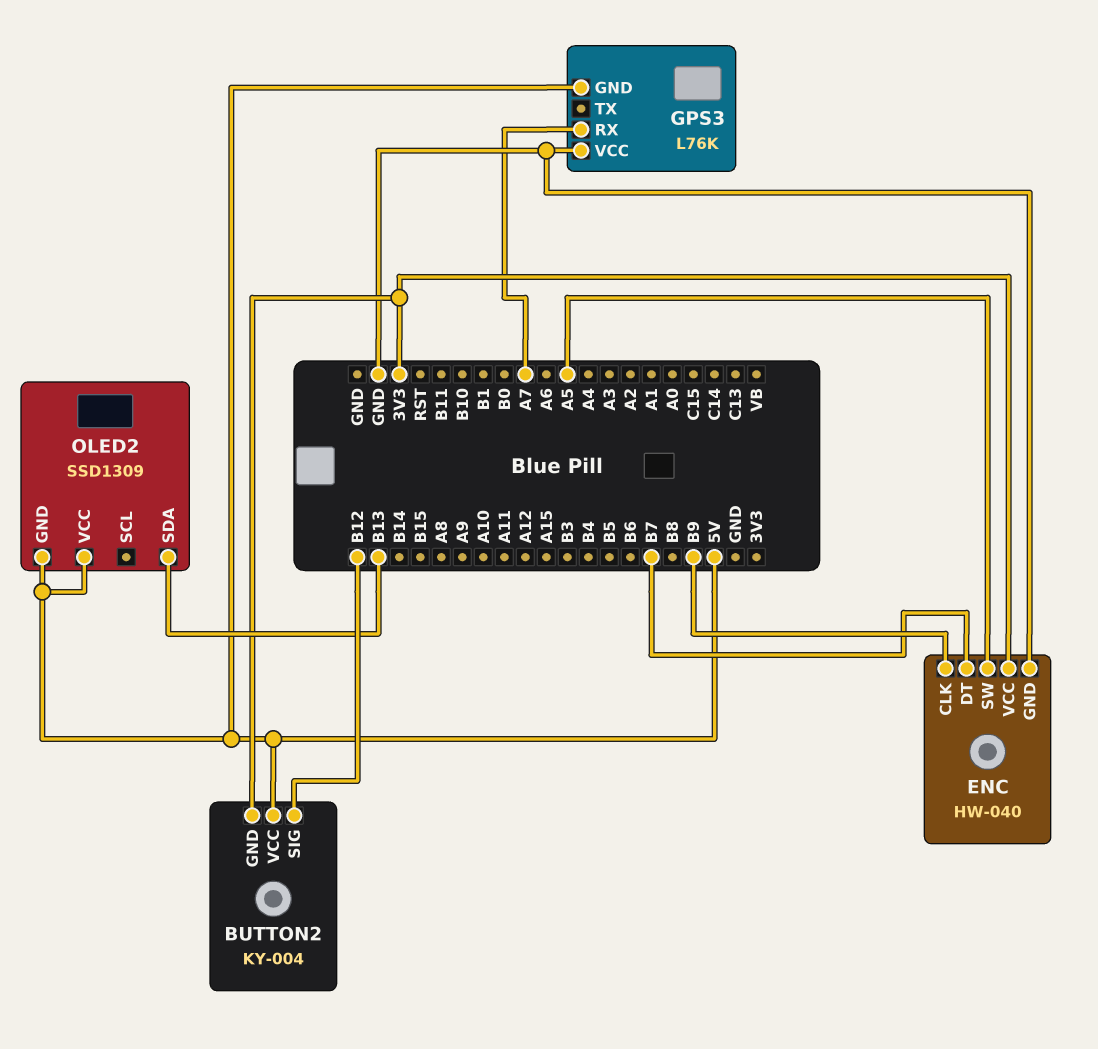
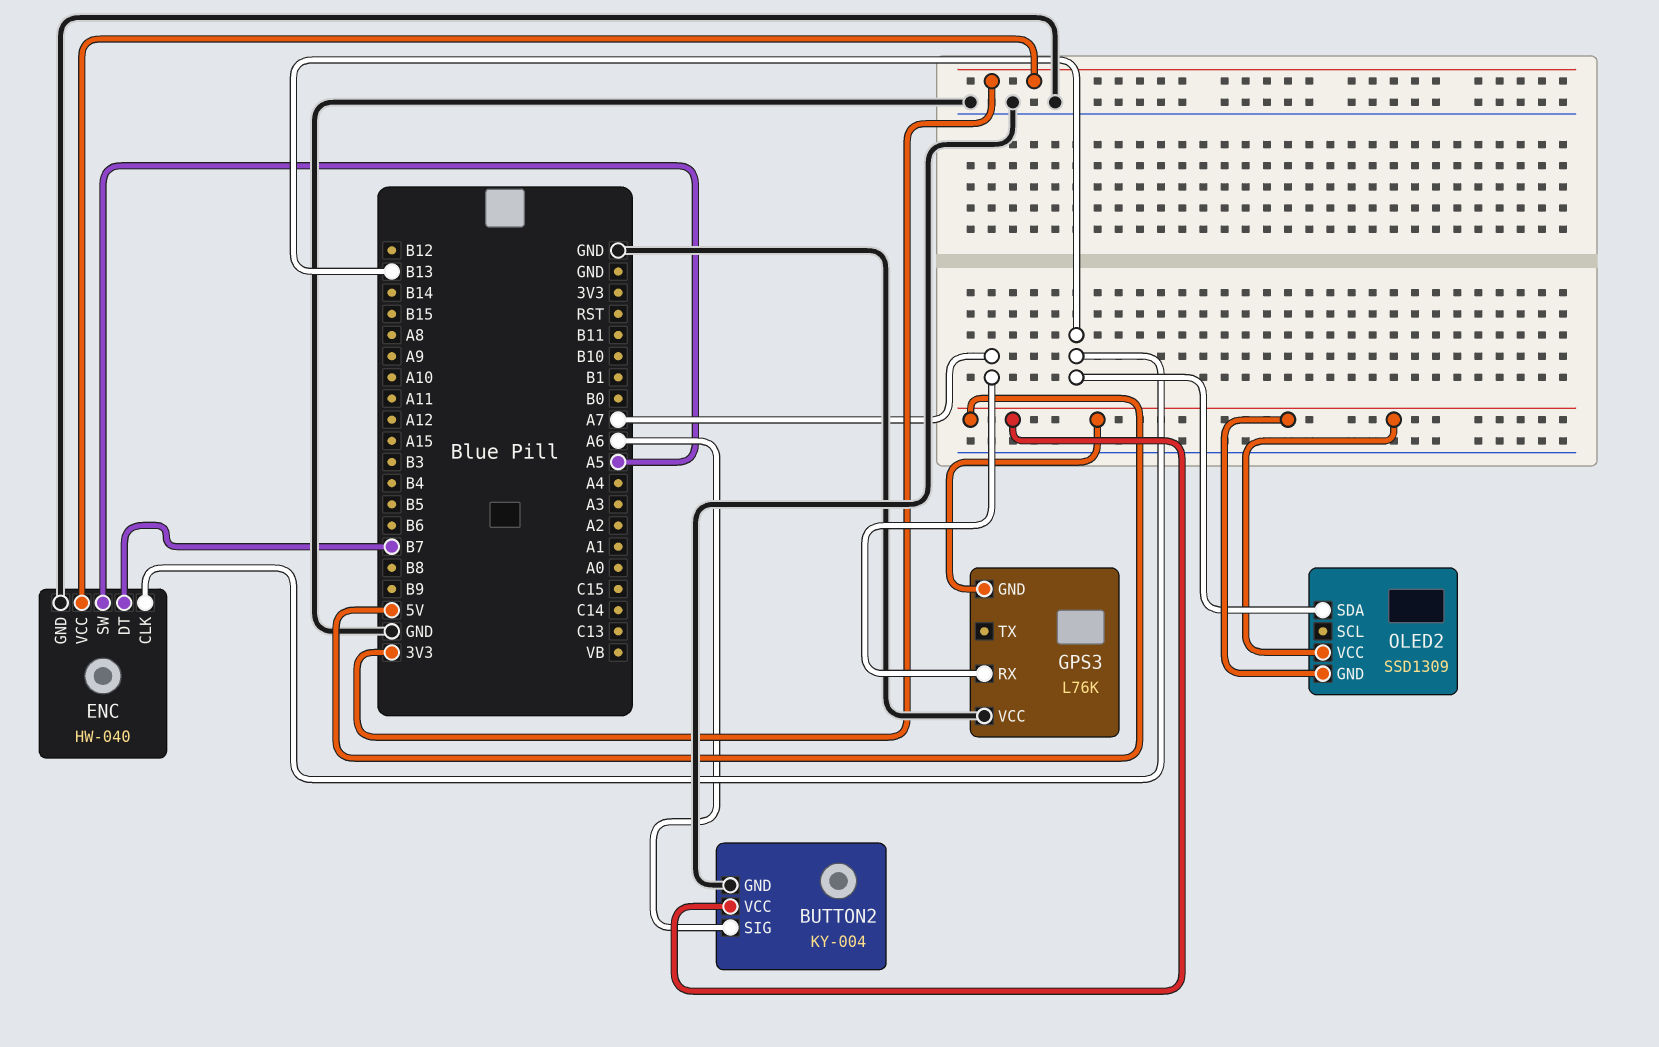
BUTTON2 pin GND: 3V3 -> GND
BUTTON2 pin SIG: B12 -> A6
ENC pin CLK: B9 -> B13

